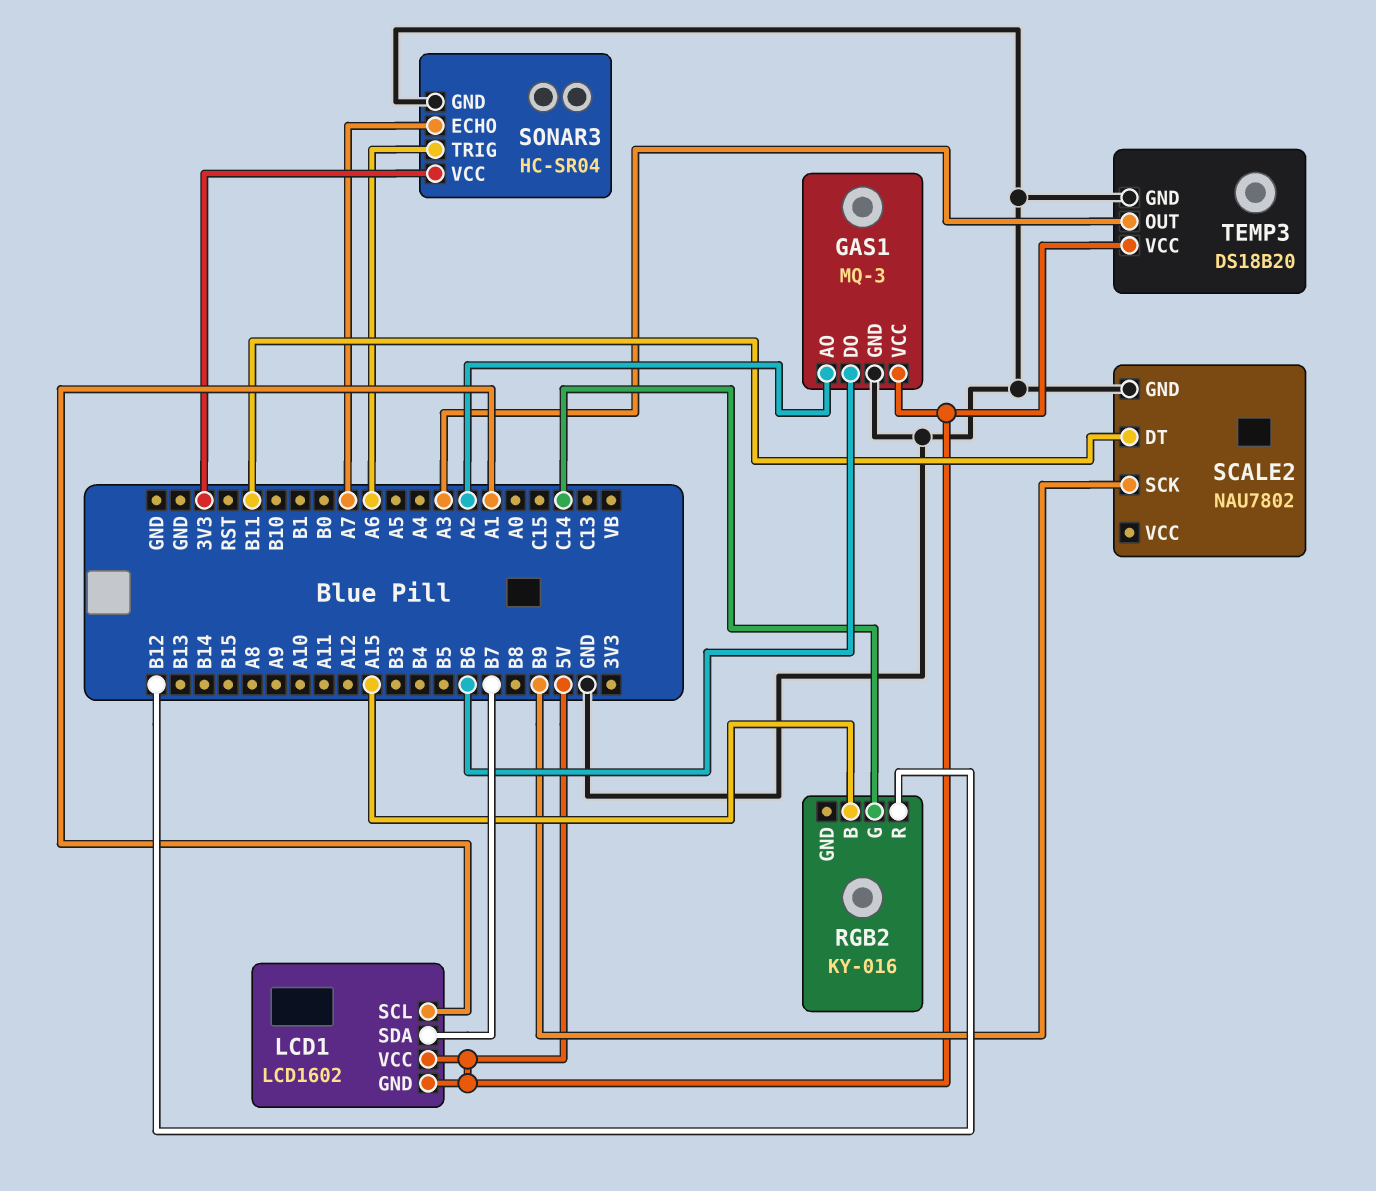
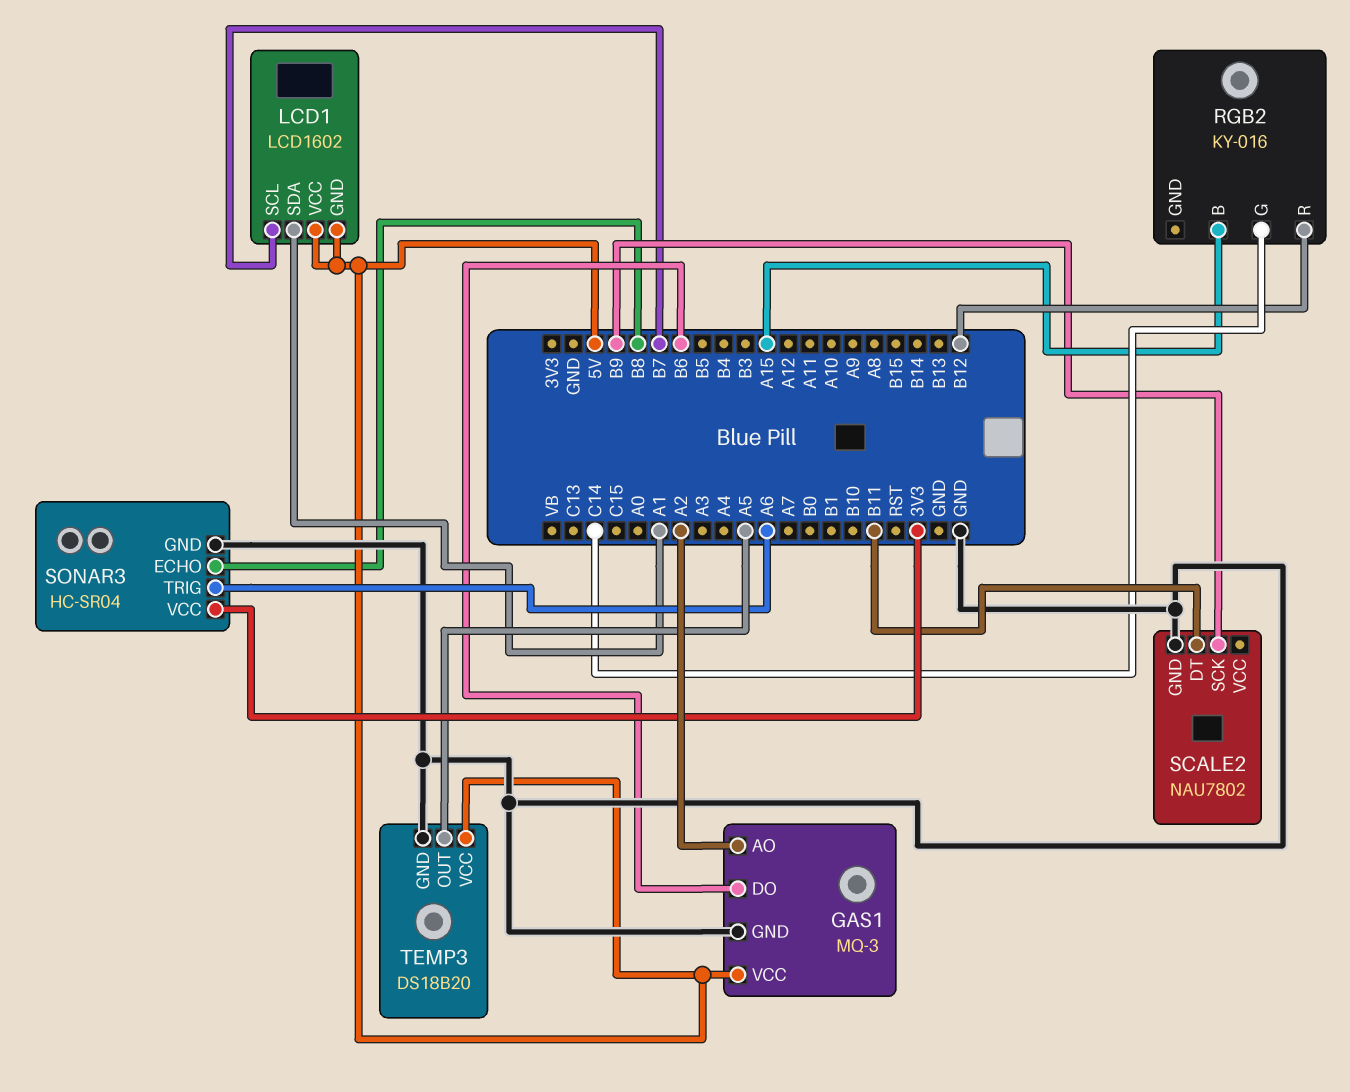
LCD1 pin SCL: A1 -> B7
LCD1 pin SDA: B7 -> A1
SONAR3 pin ECHO: A7 -> B8
TEMP3 pin OUT: A3 -> A5

